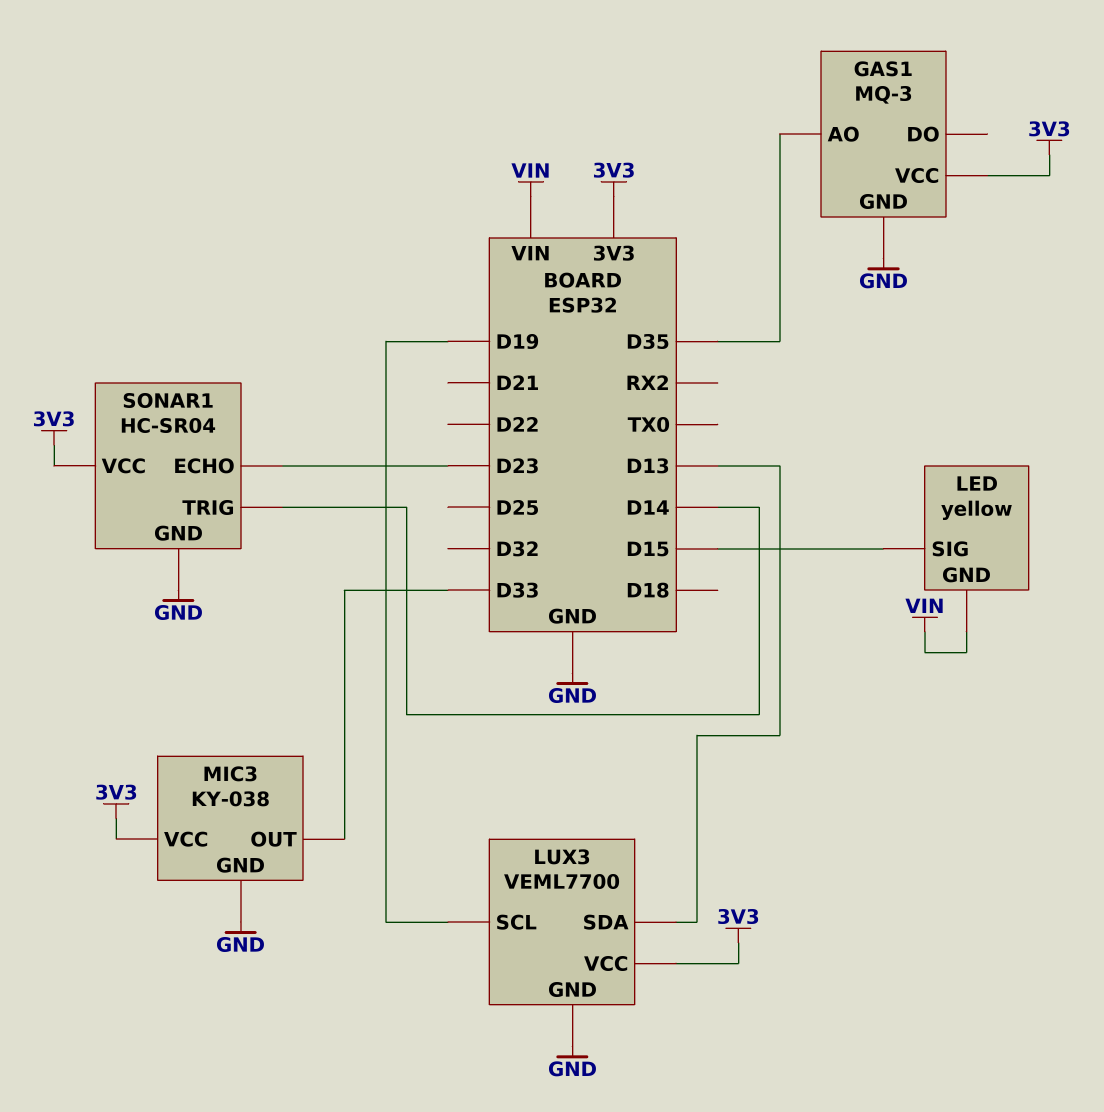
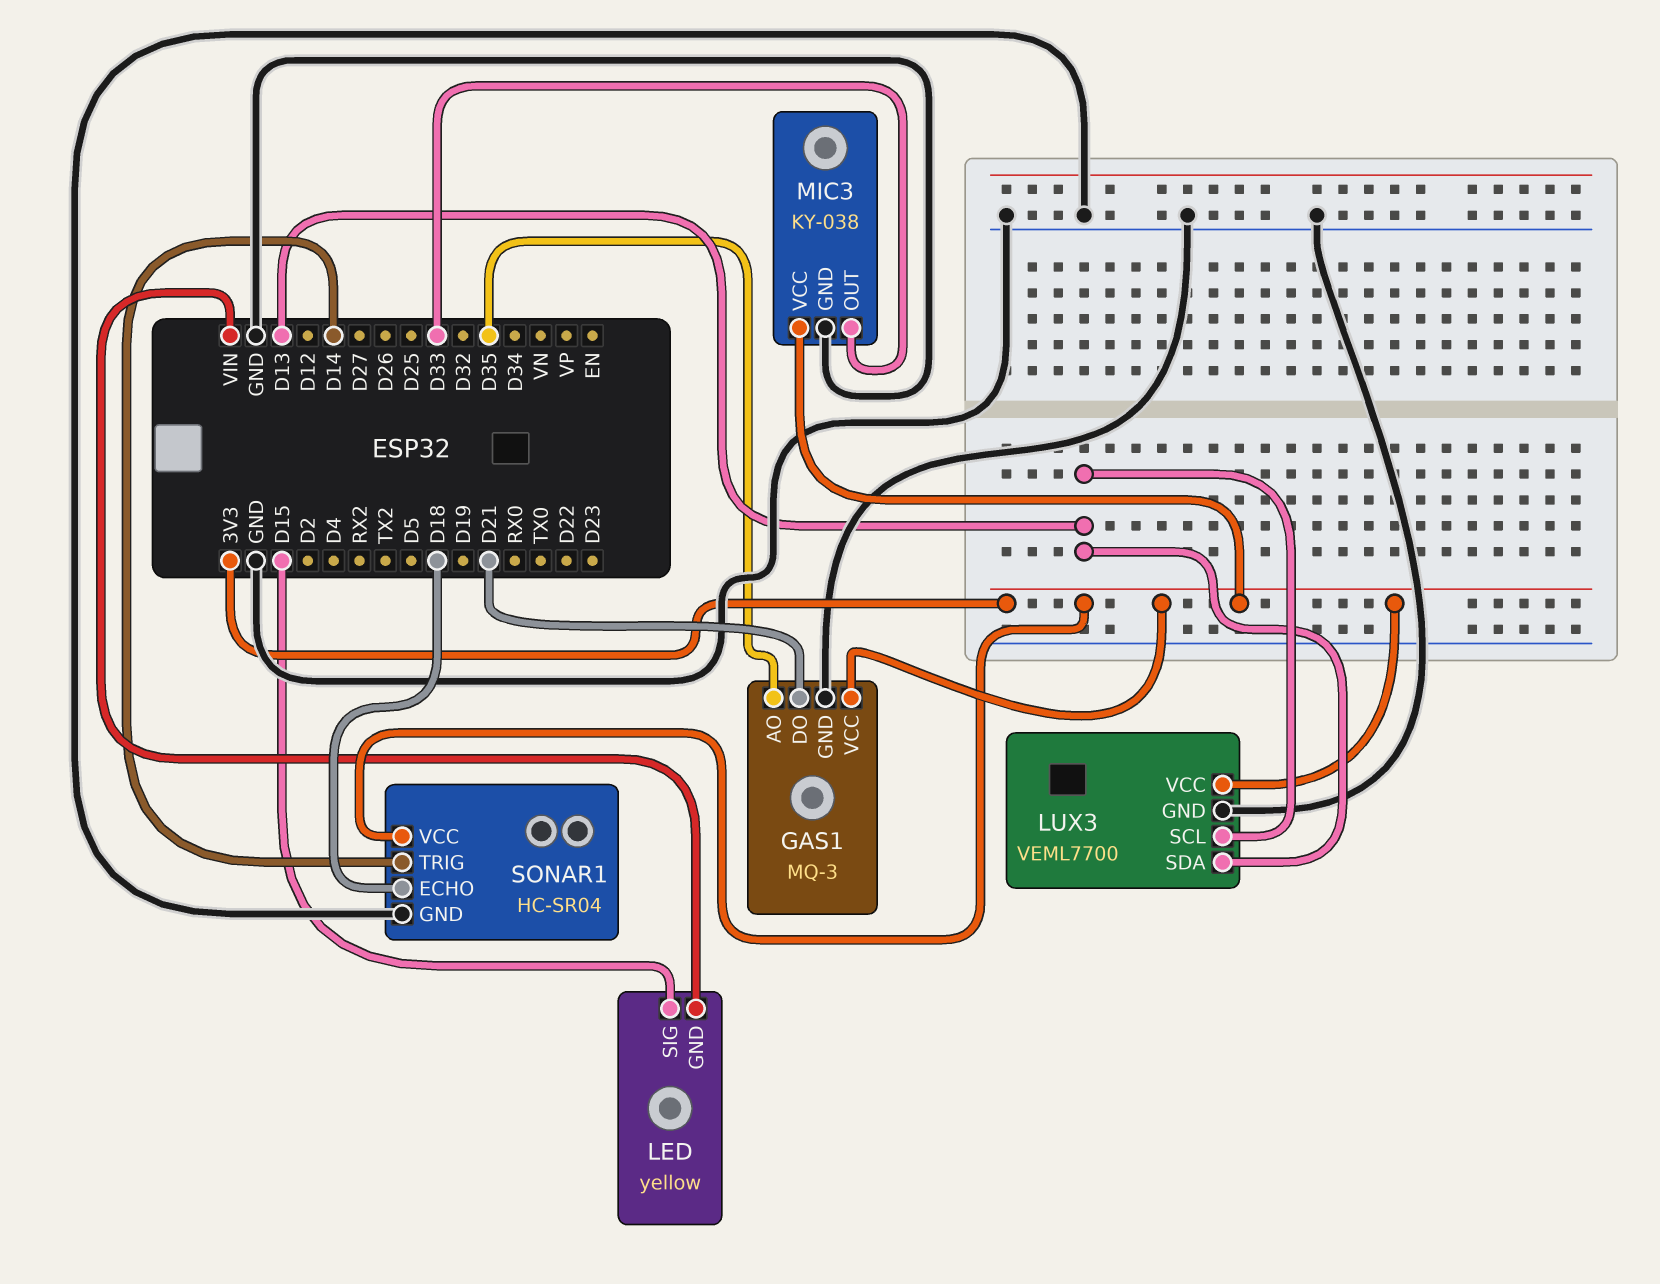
GAS1 pin DO: none -> D21
LUX3 pin SCL: D19 -> D13
SONAR1 pin ECHO: D23 -> D18

